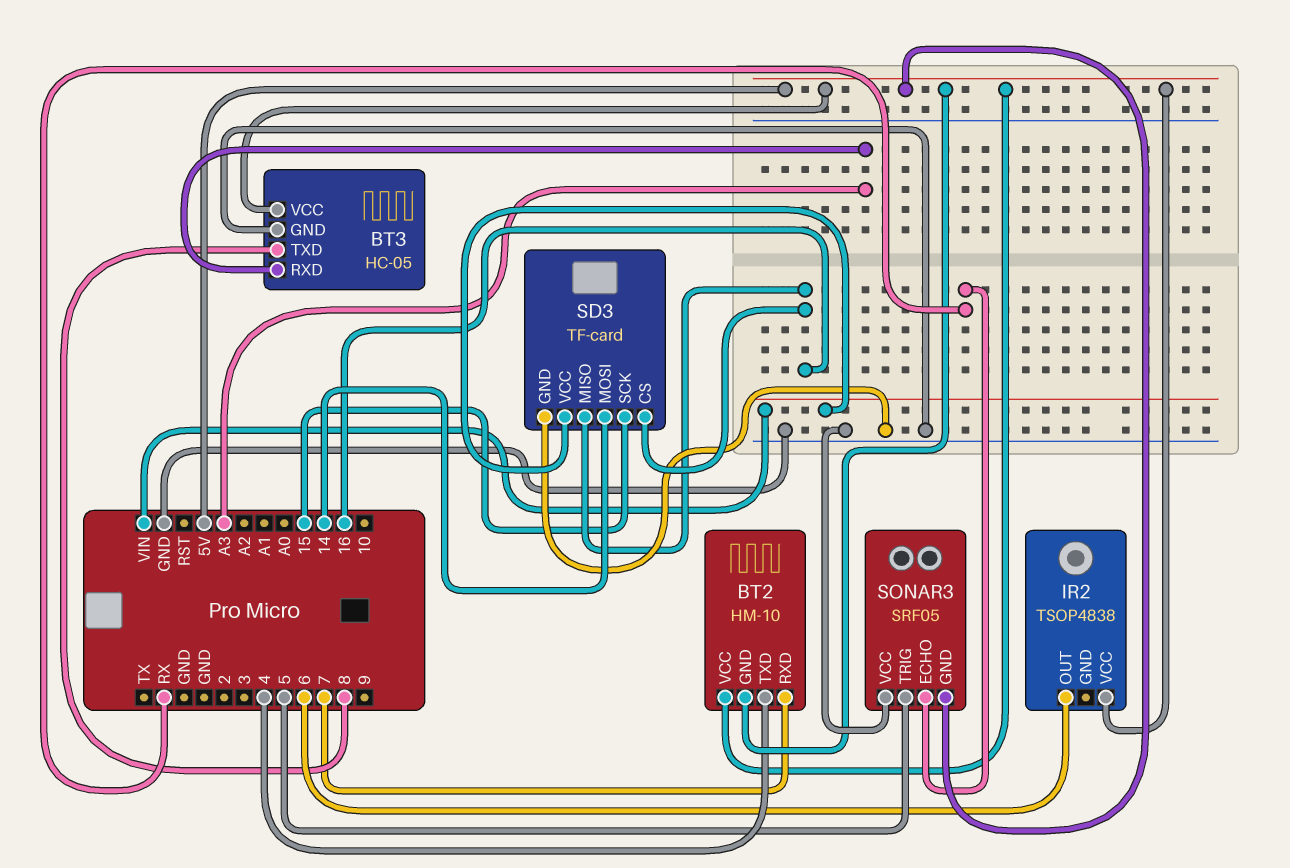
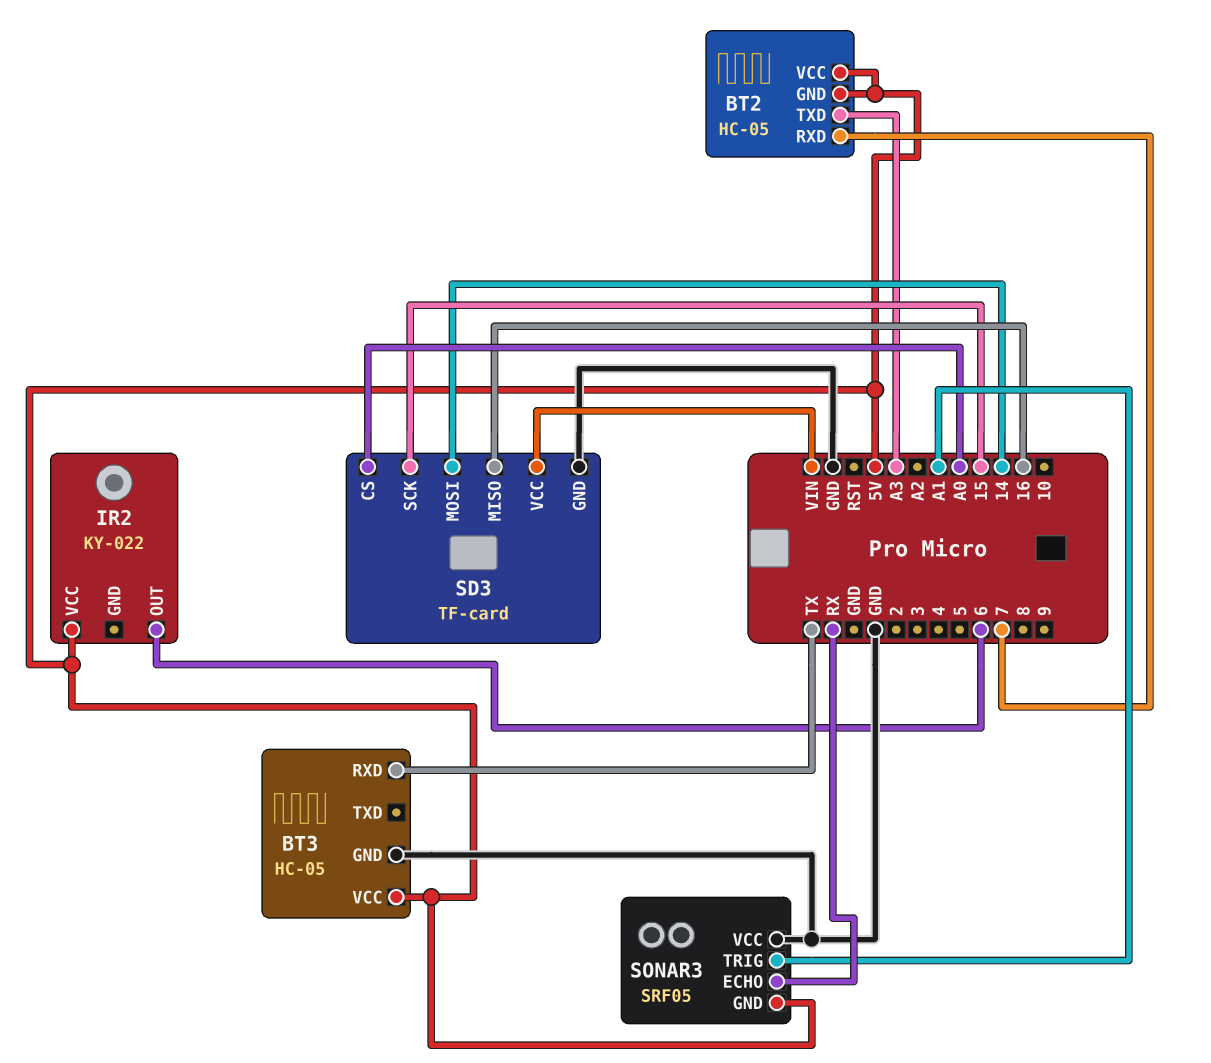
BT2: HM-10 -> HC-05
BT2 pin TXD: 4 -> A3
BT3 pin RXD: A3 -> TX
BT3 pin TXD: 8 -> none
IR2: TSOP4838 -> KY-022
SD3 pin CS: 16 -> A0
SONAR3 pin TRIG: 5 -> A1

